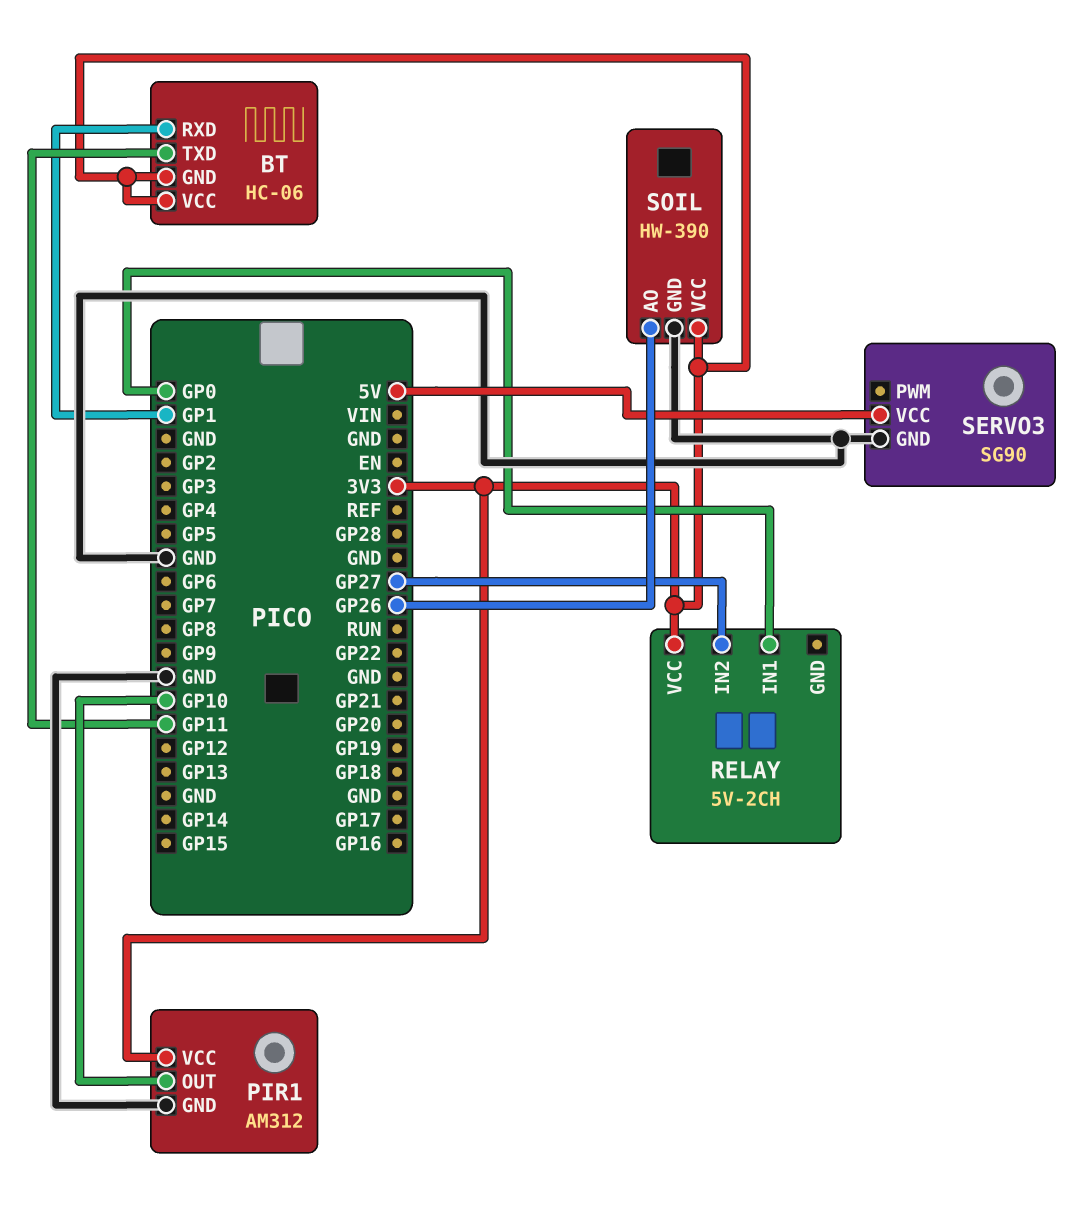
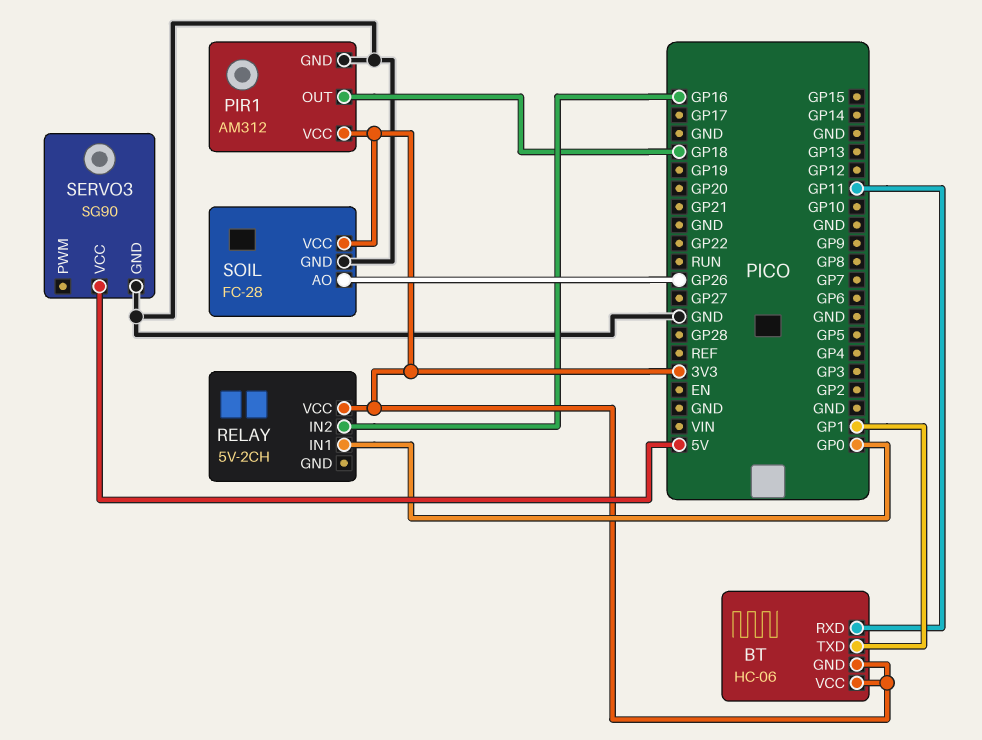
BT pin RXD: GP1 -> GP11
BT pin TXD: GP11 -> GP1
PIR1 pin OUT: GP10 -> GP18
RELAY pin IN2: GP27 -> GP16
SOIL: HW-390 -> FC-28

